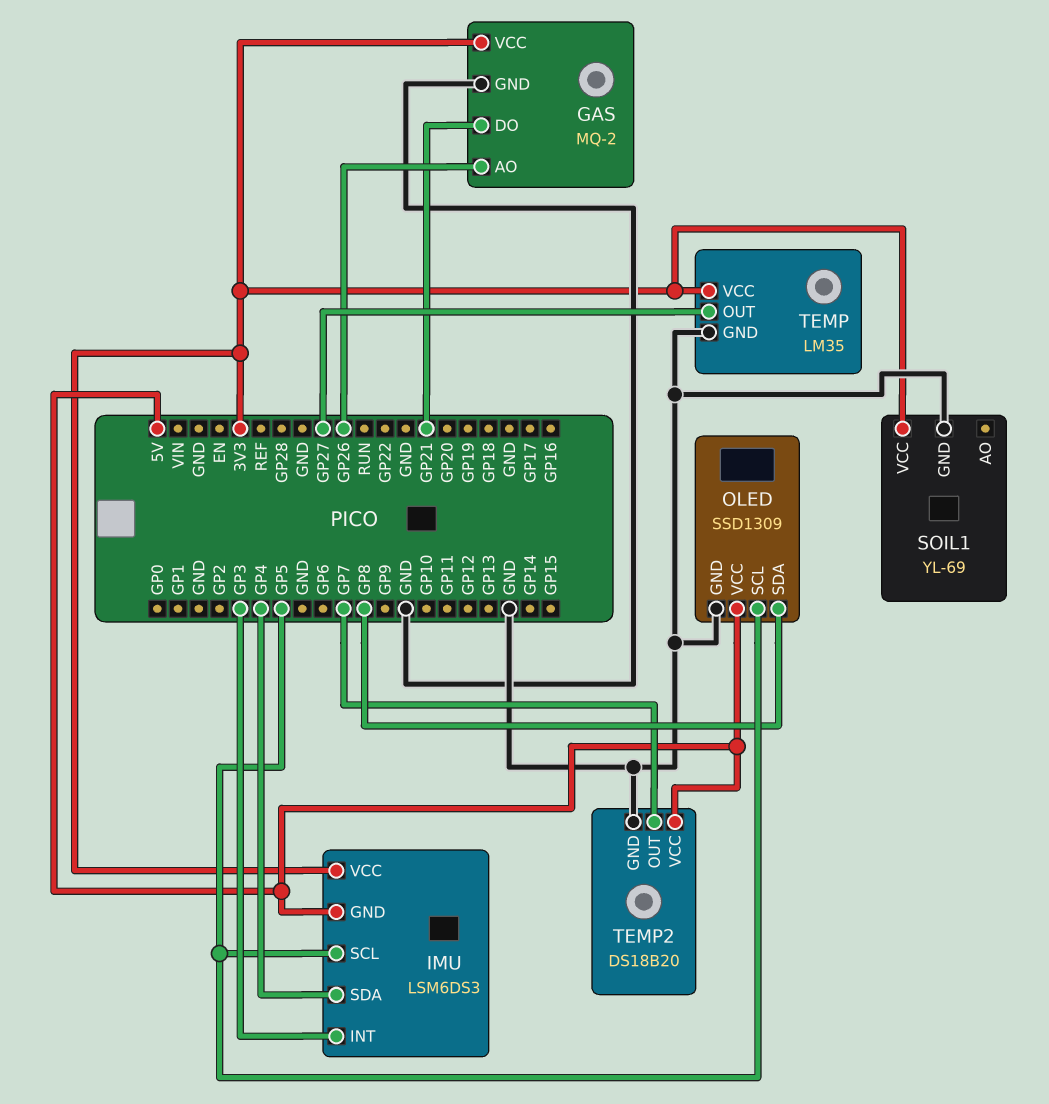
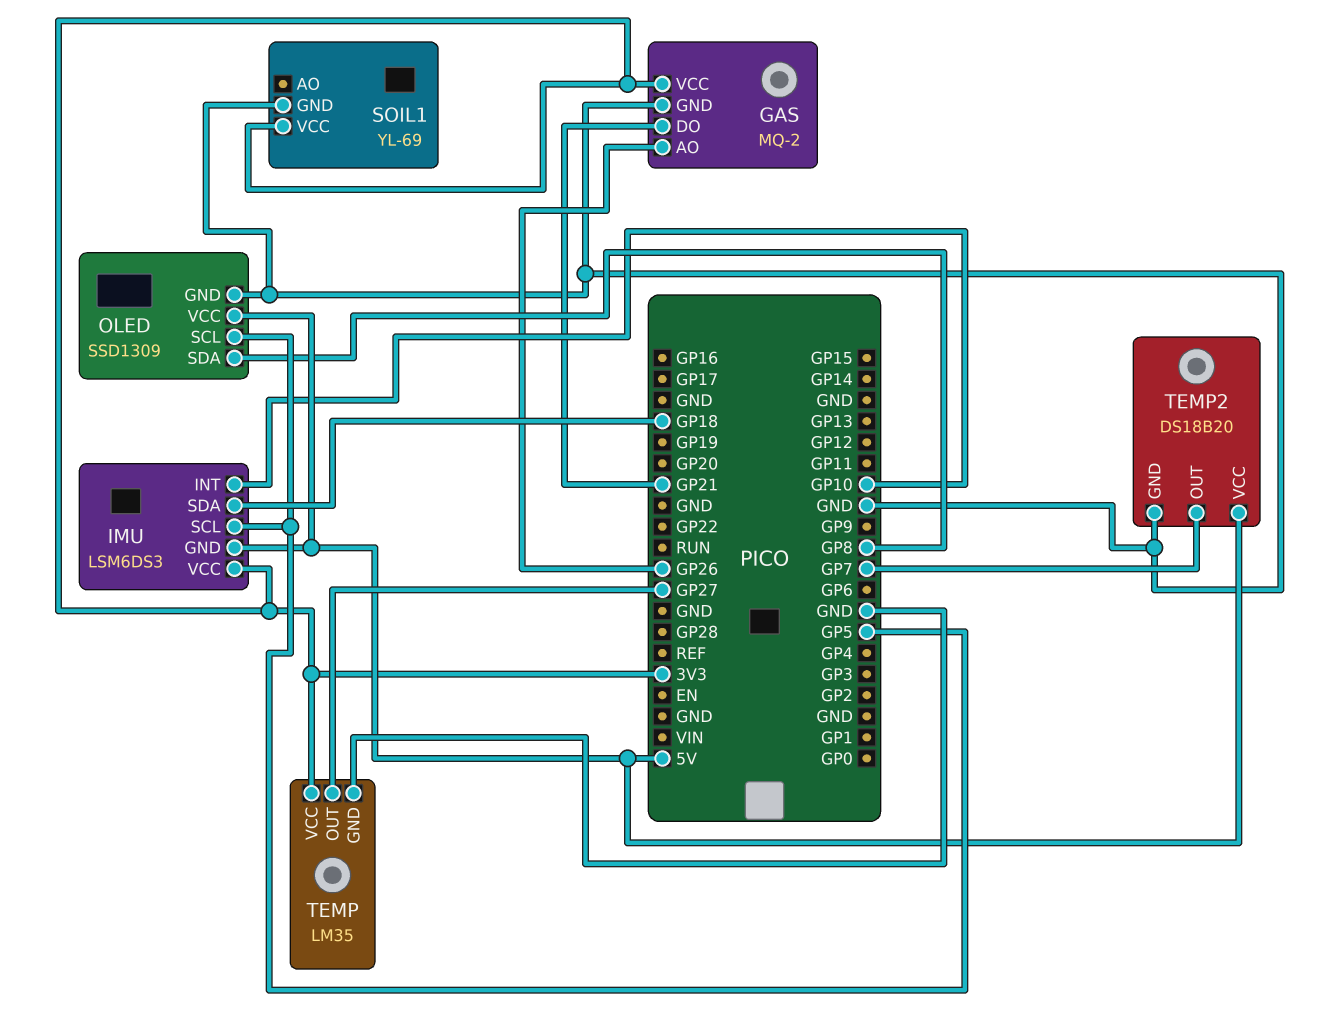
IMU pin INT: GP3 -> GP10
IMU pin SDA: GP4 -> GP18

